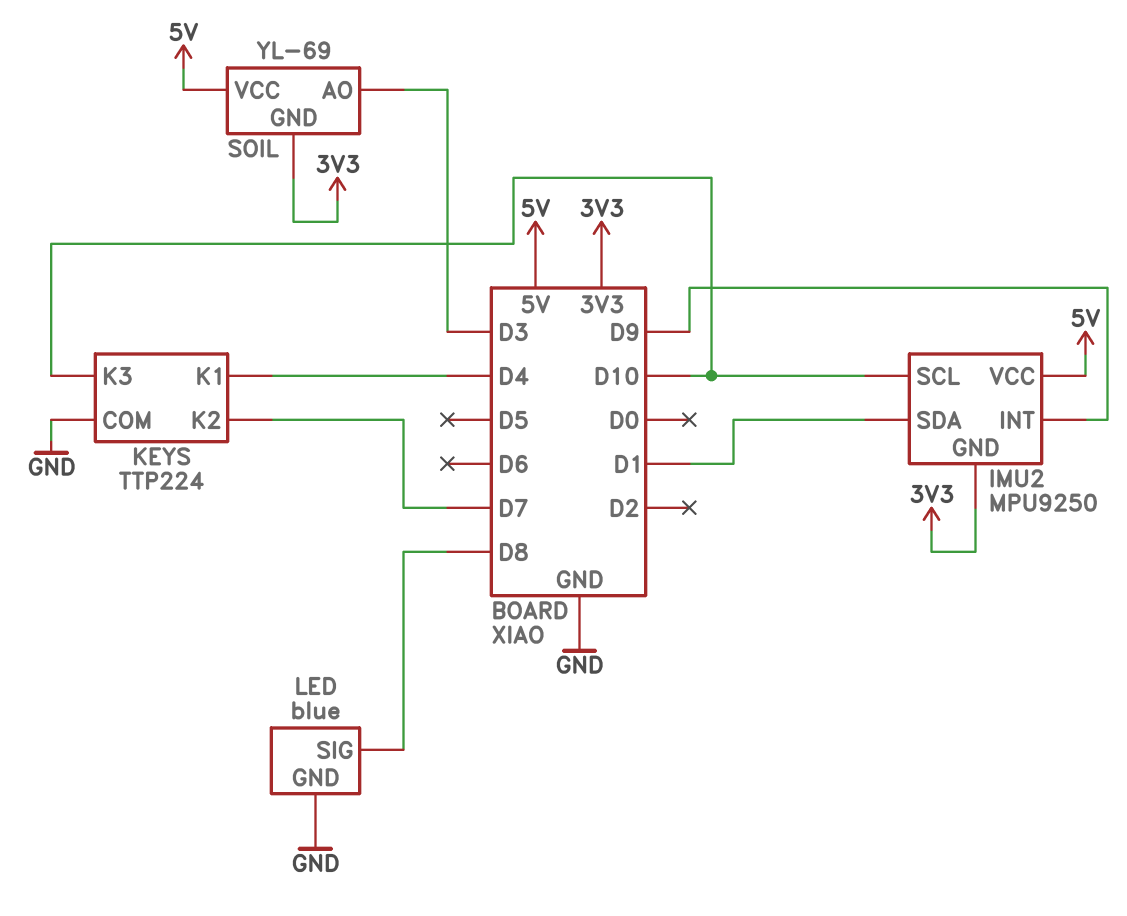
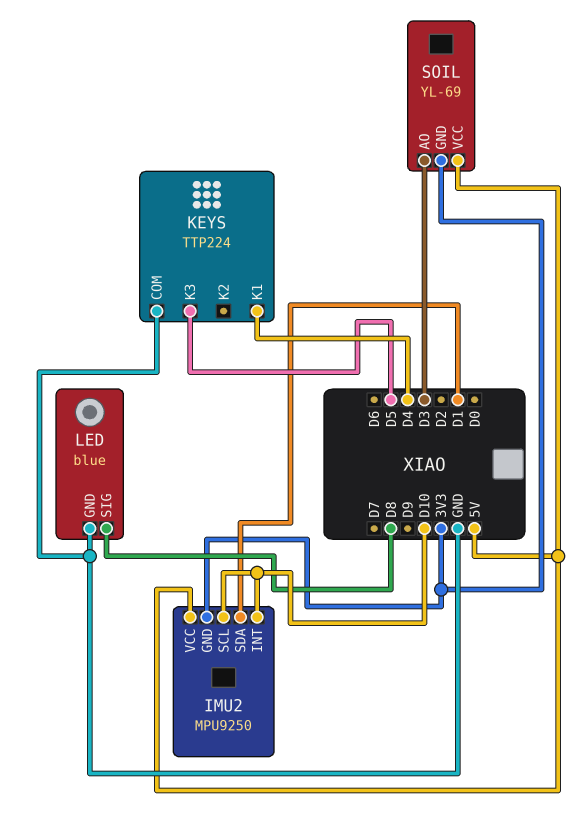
IMU2 pin INT: D9 -> D10
KEYS pin K2: D7 -> none
KEYS pin K3: D10 -> D5

